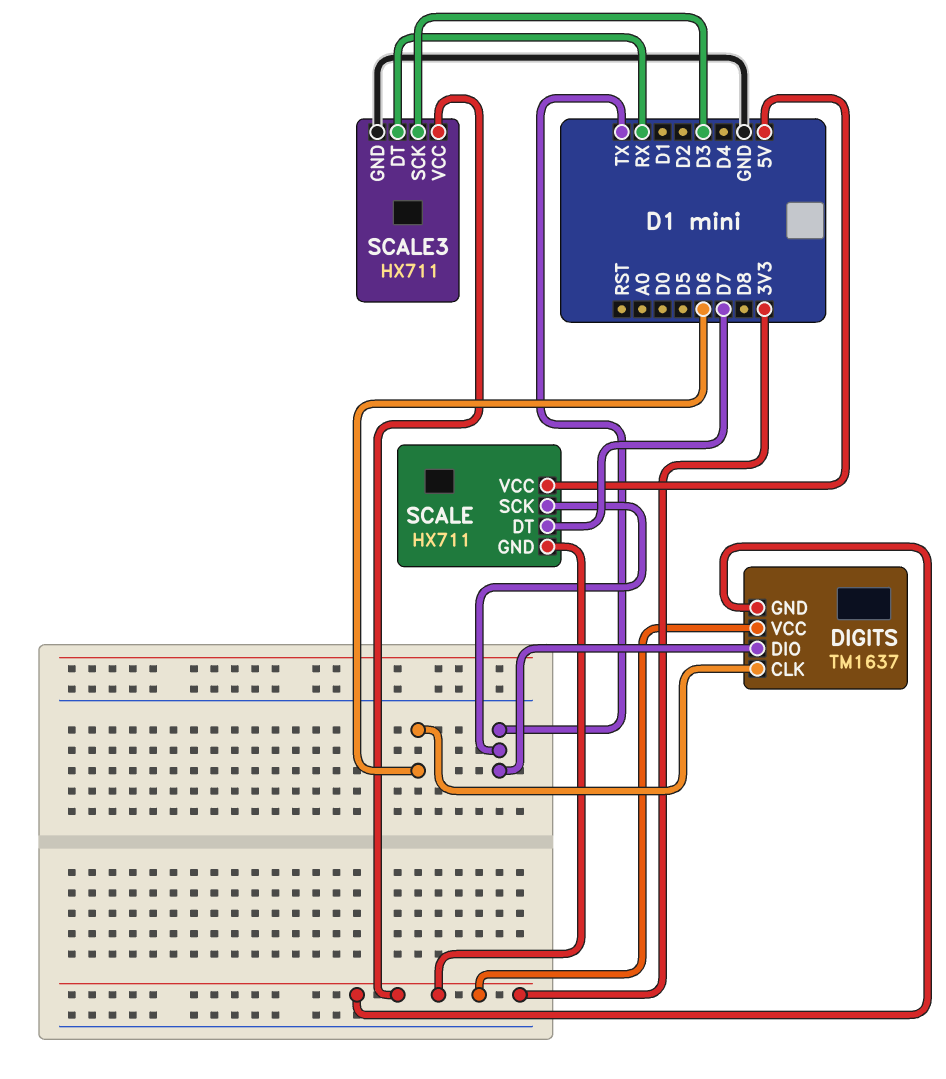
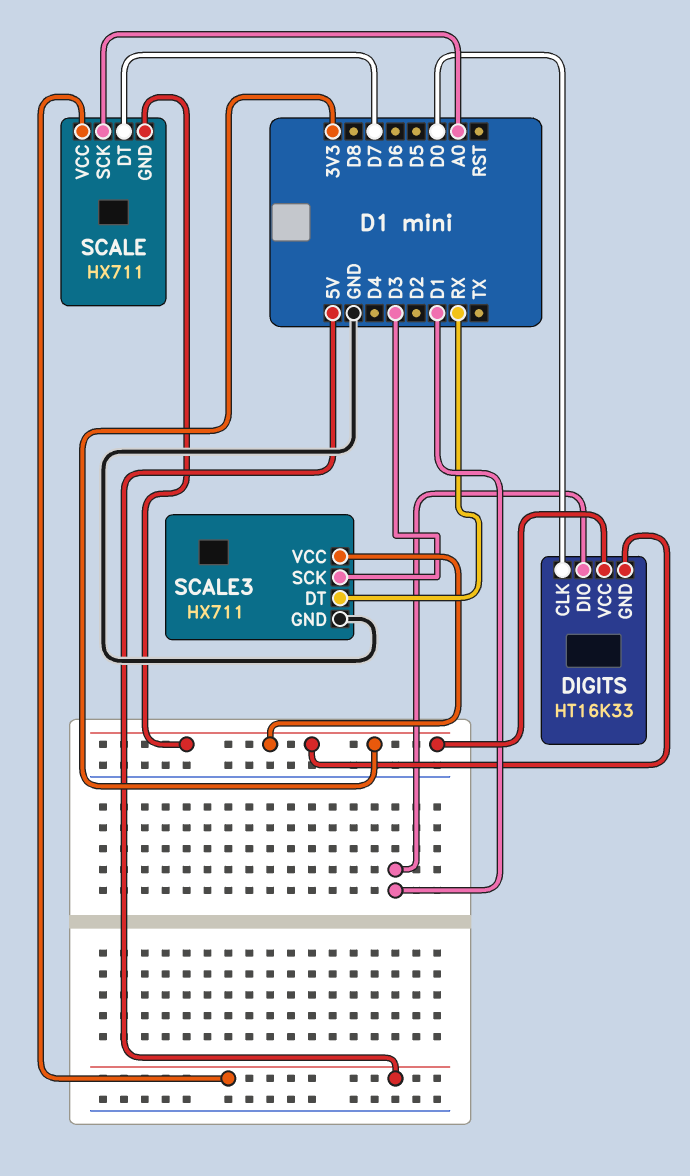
DIGITS: TM1637 -> HT16K33
DIGITS pin CLK: D6 -> D0
DIGITS pin DIO: TX -> D1
SCALE pin SCK: TX -> A0

